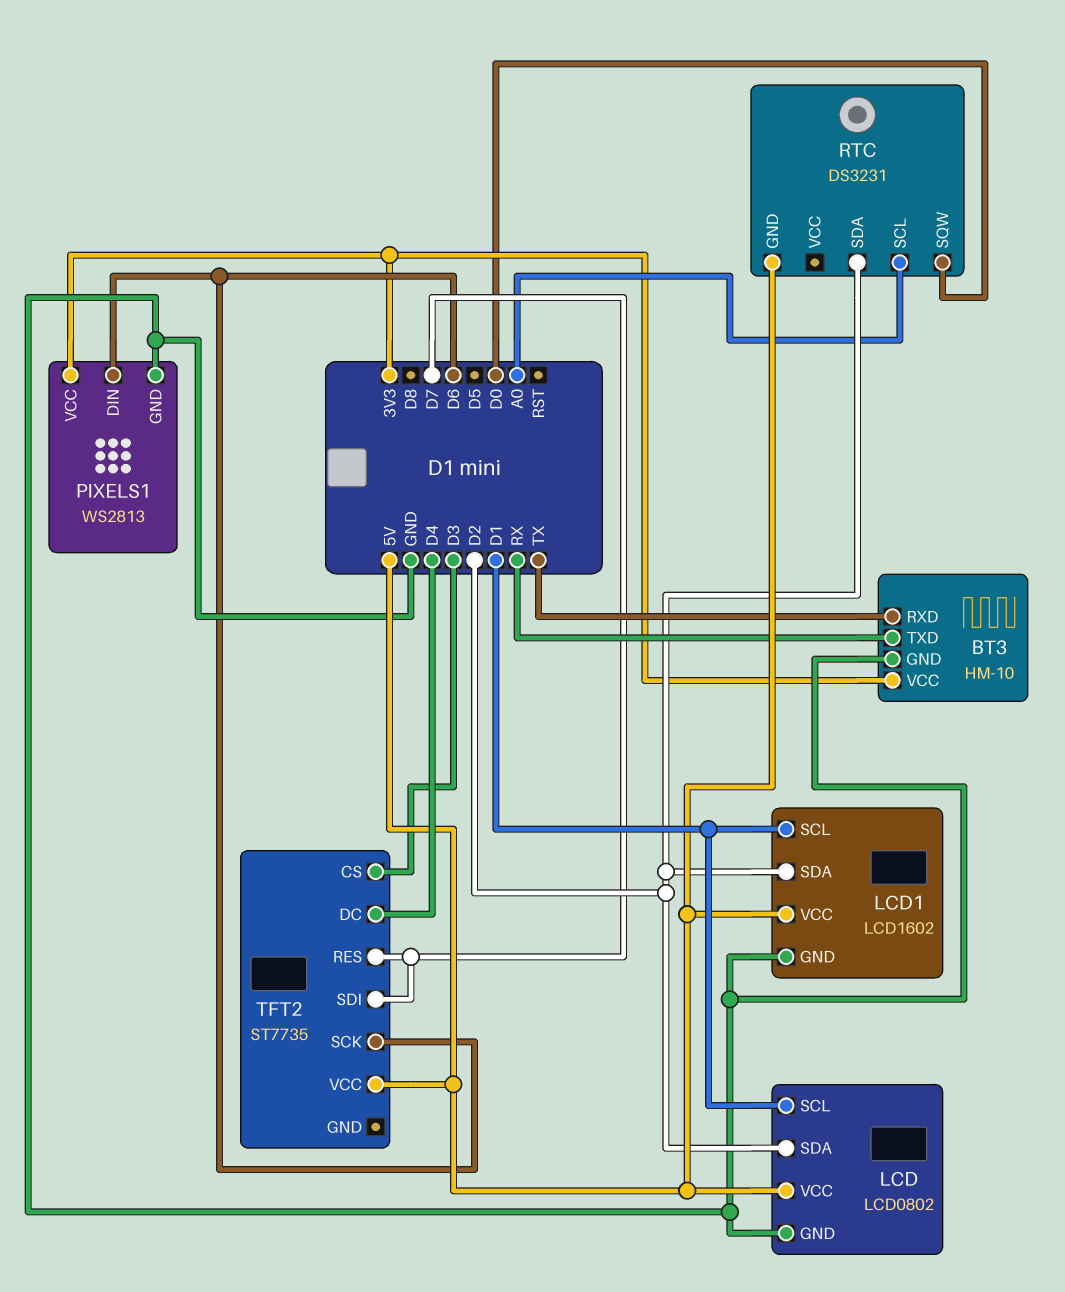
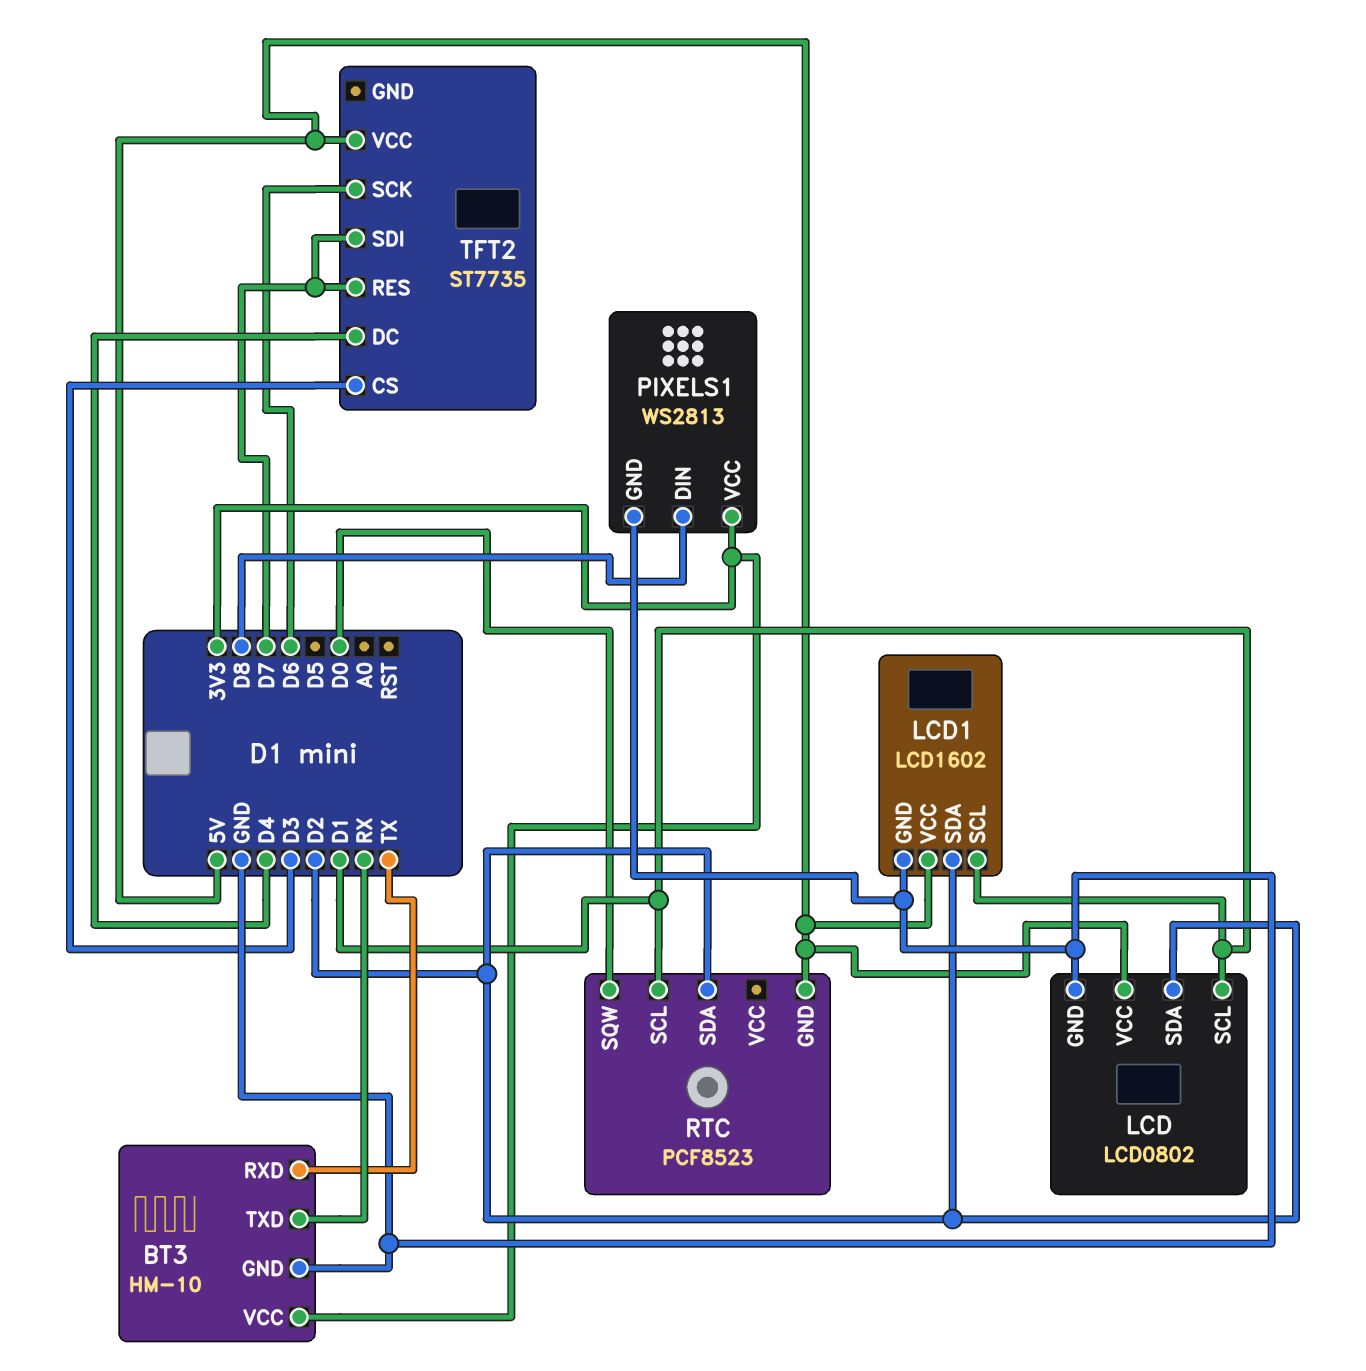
PIXELS1 pin DIN: D6 -> D8
RTC: DS3231 -> PCF8523
RTC pin SCL: A0 -> D1

